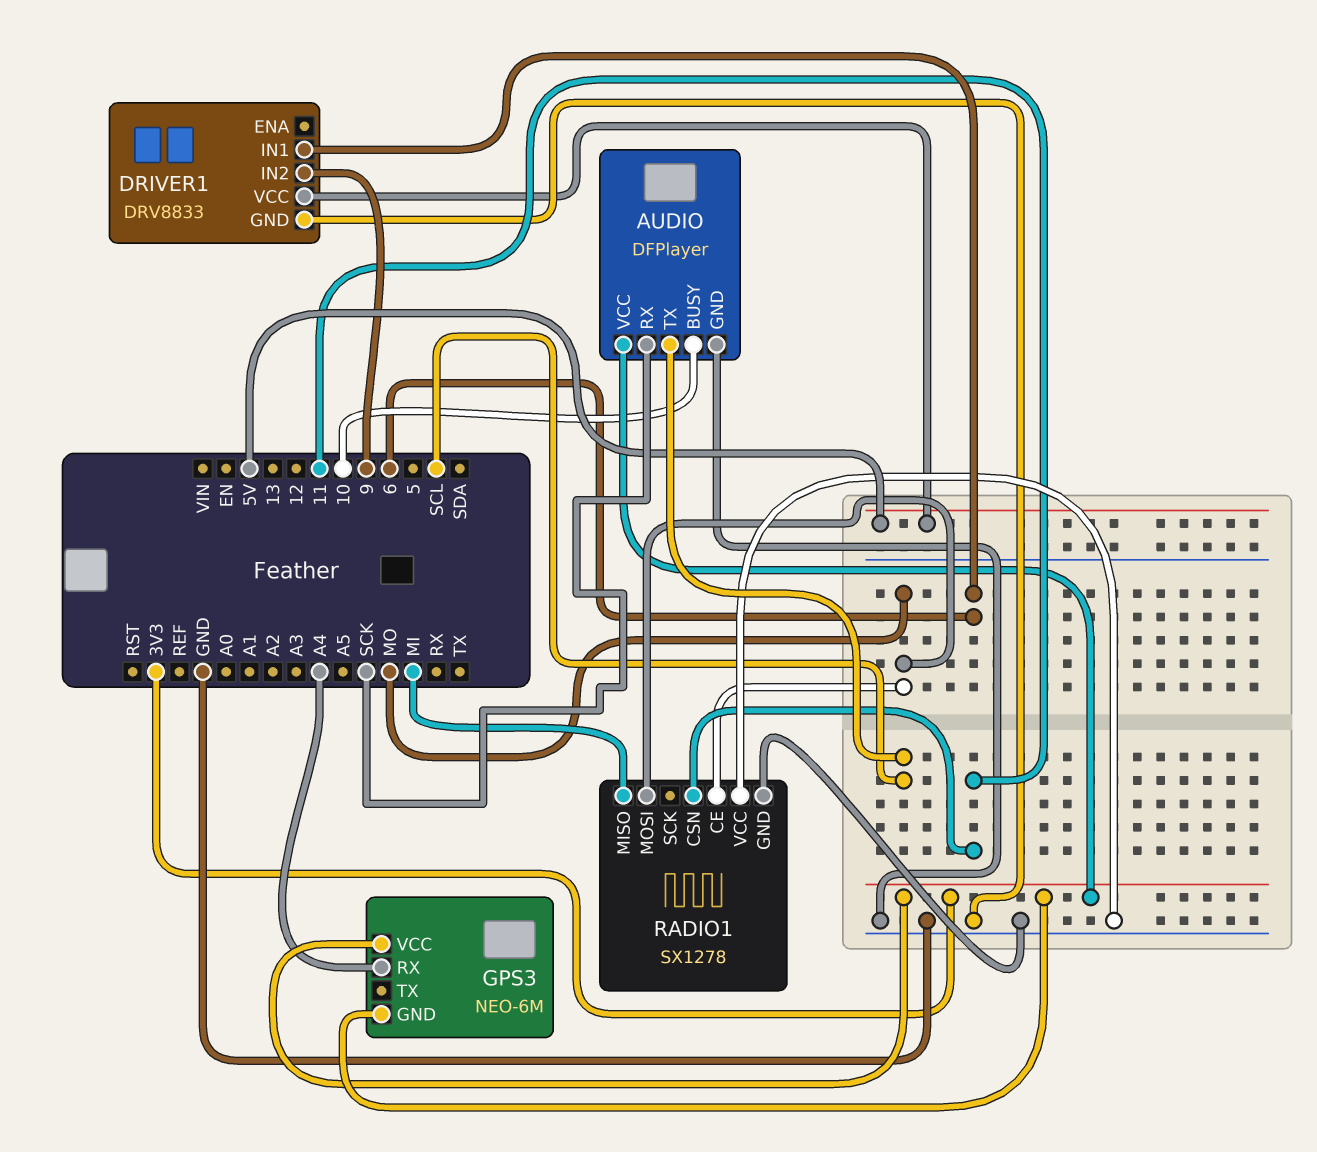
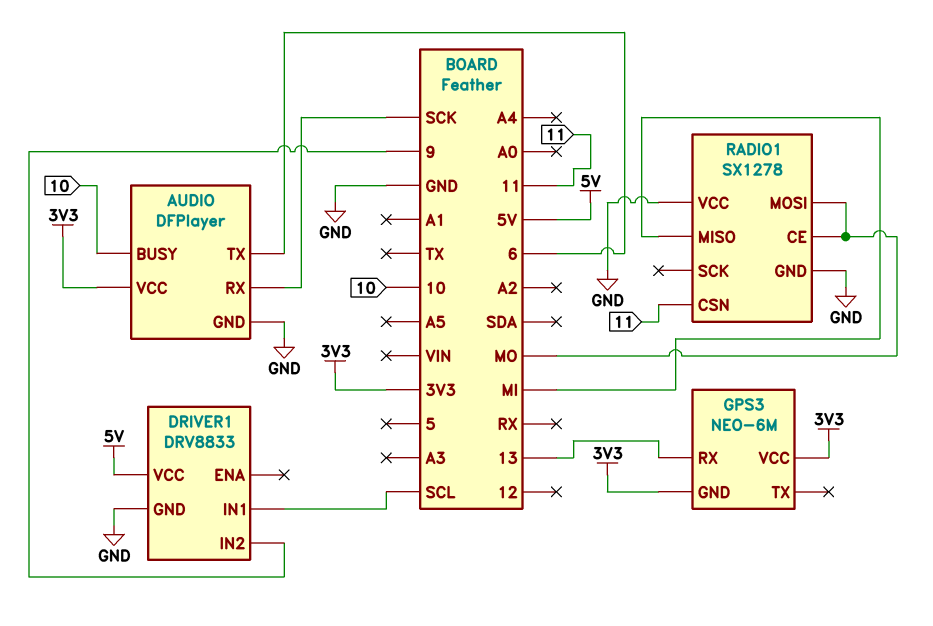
AUDIO pin TX: SCL -> 6
DRIVER1 pin IN1: 6 -> SCL
GPS3 pin RX: A4 -> 13

